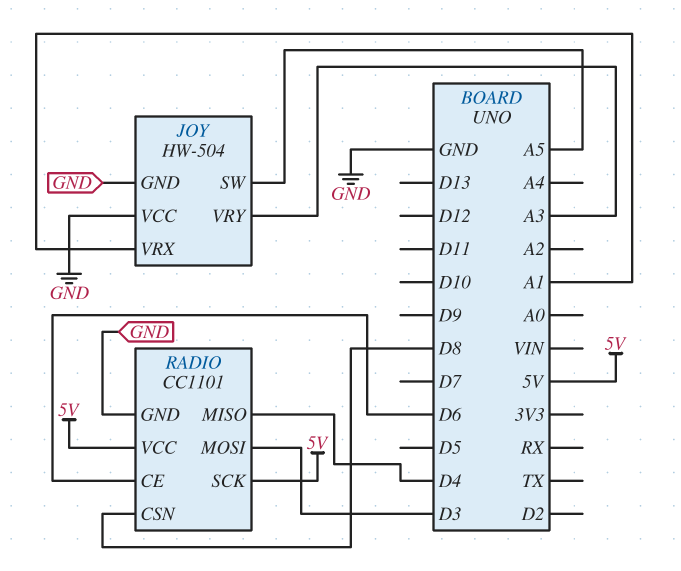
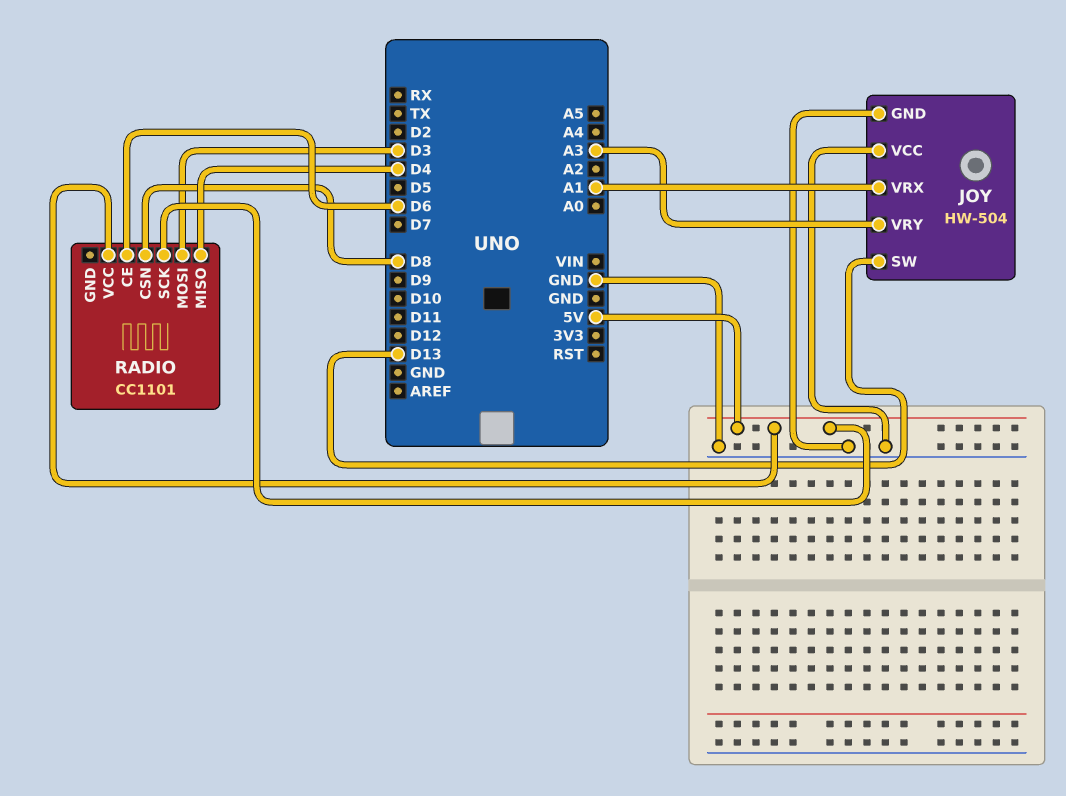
JOY pin SW: A5 -> D13
RADIO pin GND: GND -> none

